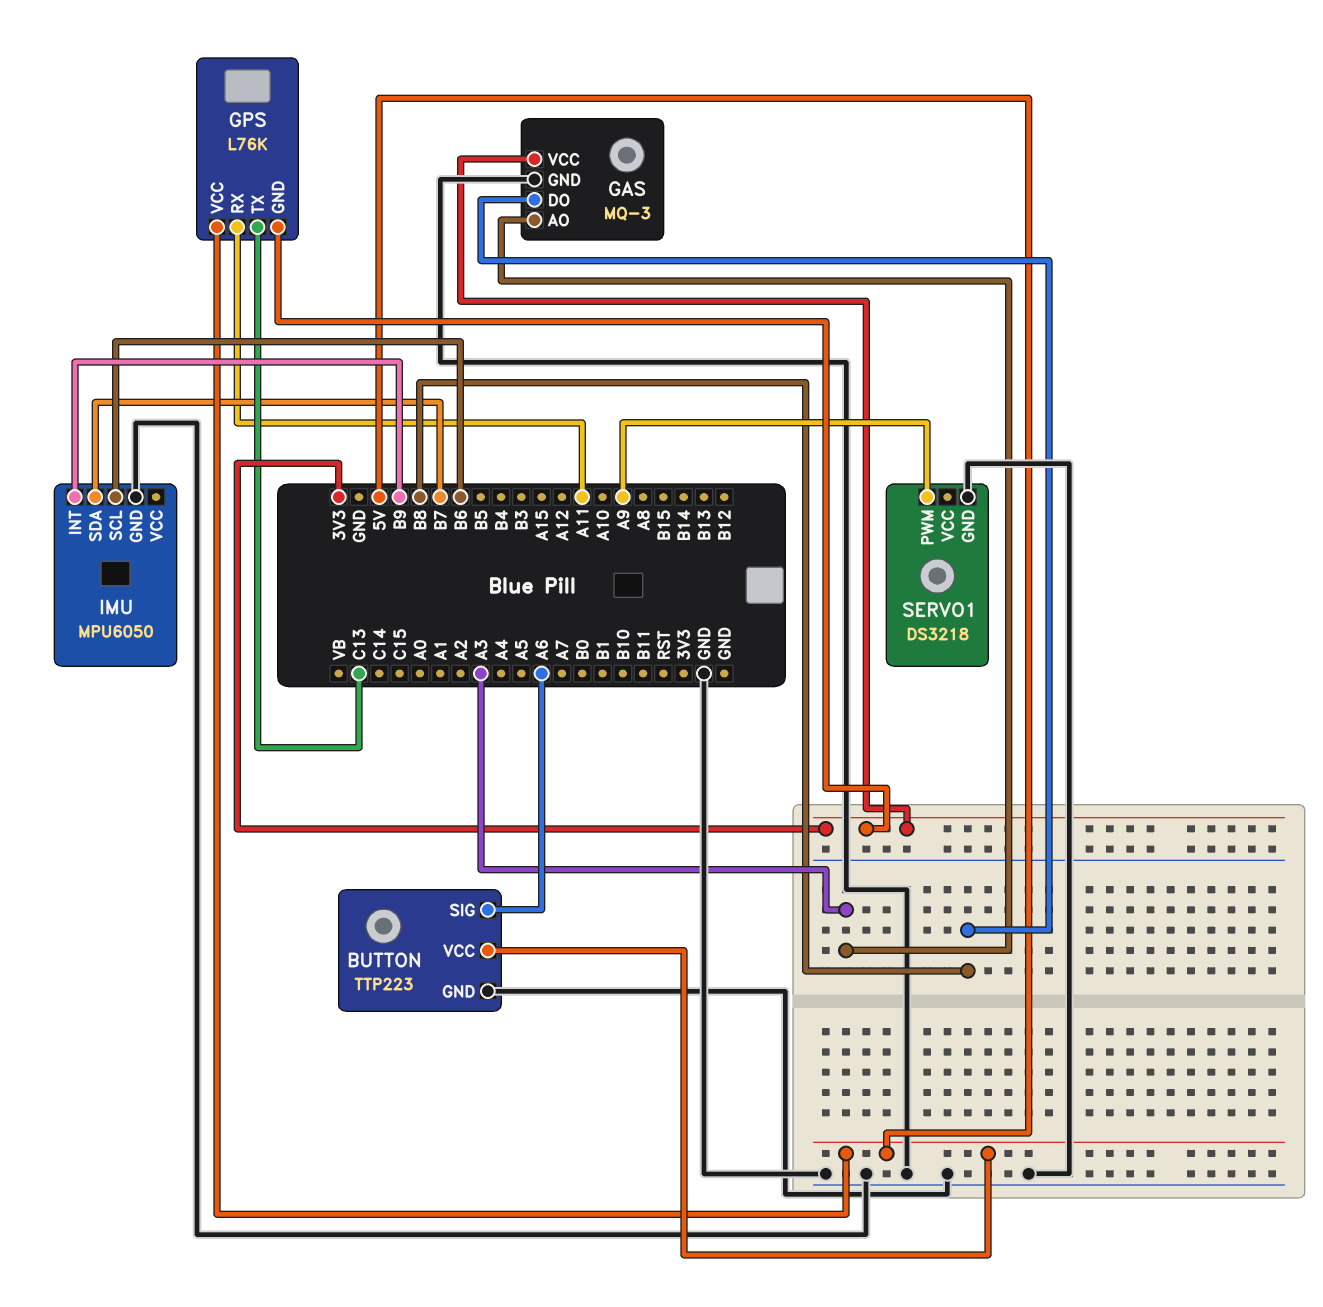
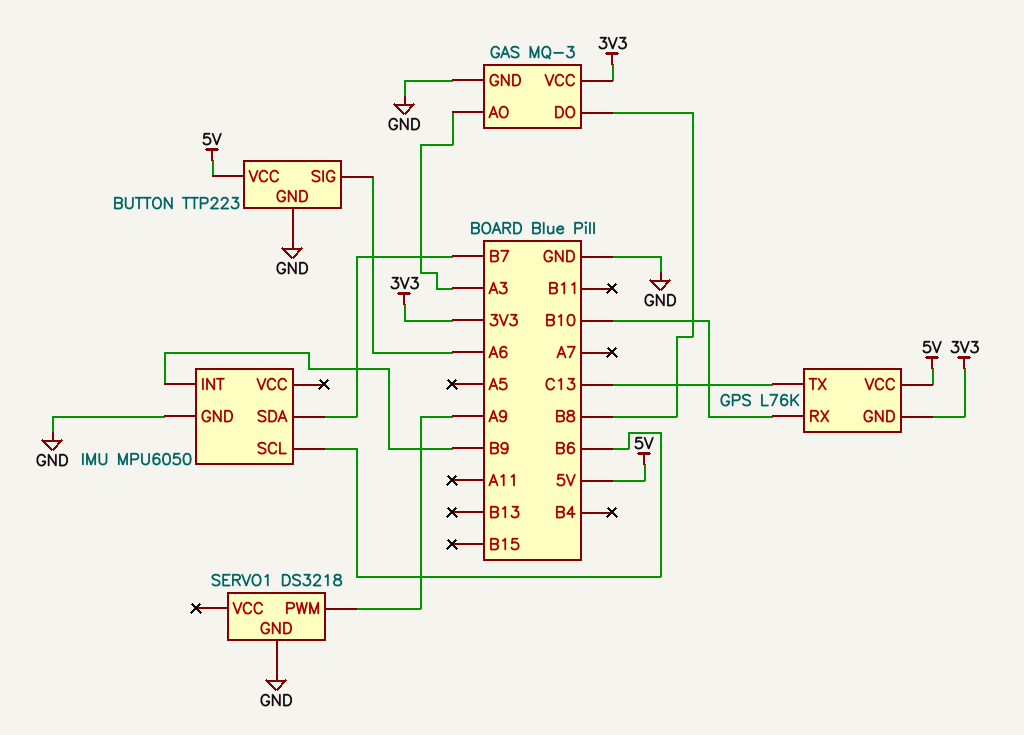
GPS pin RX: A11 -> B10

